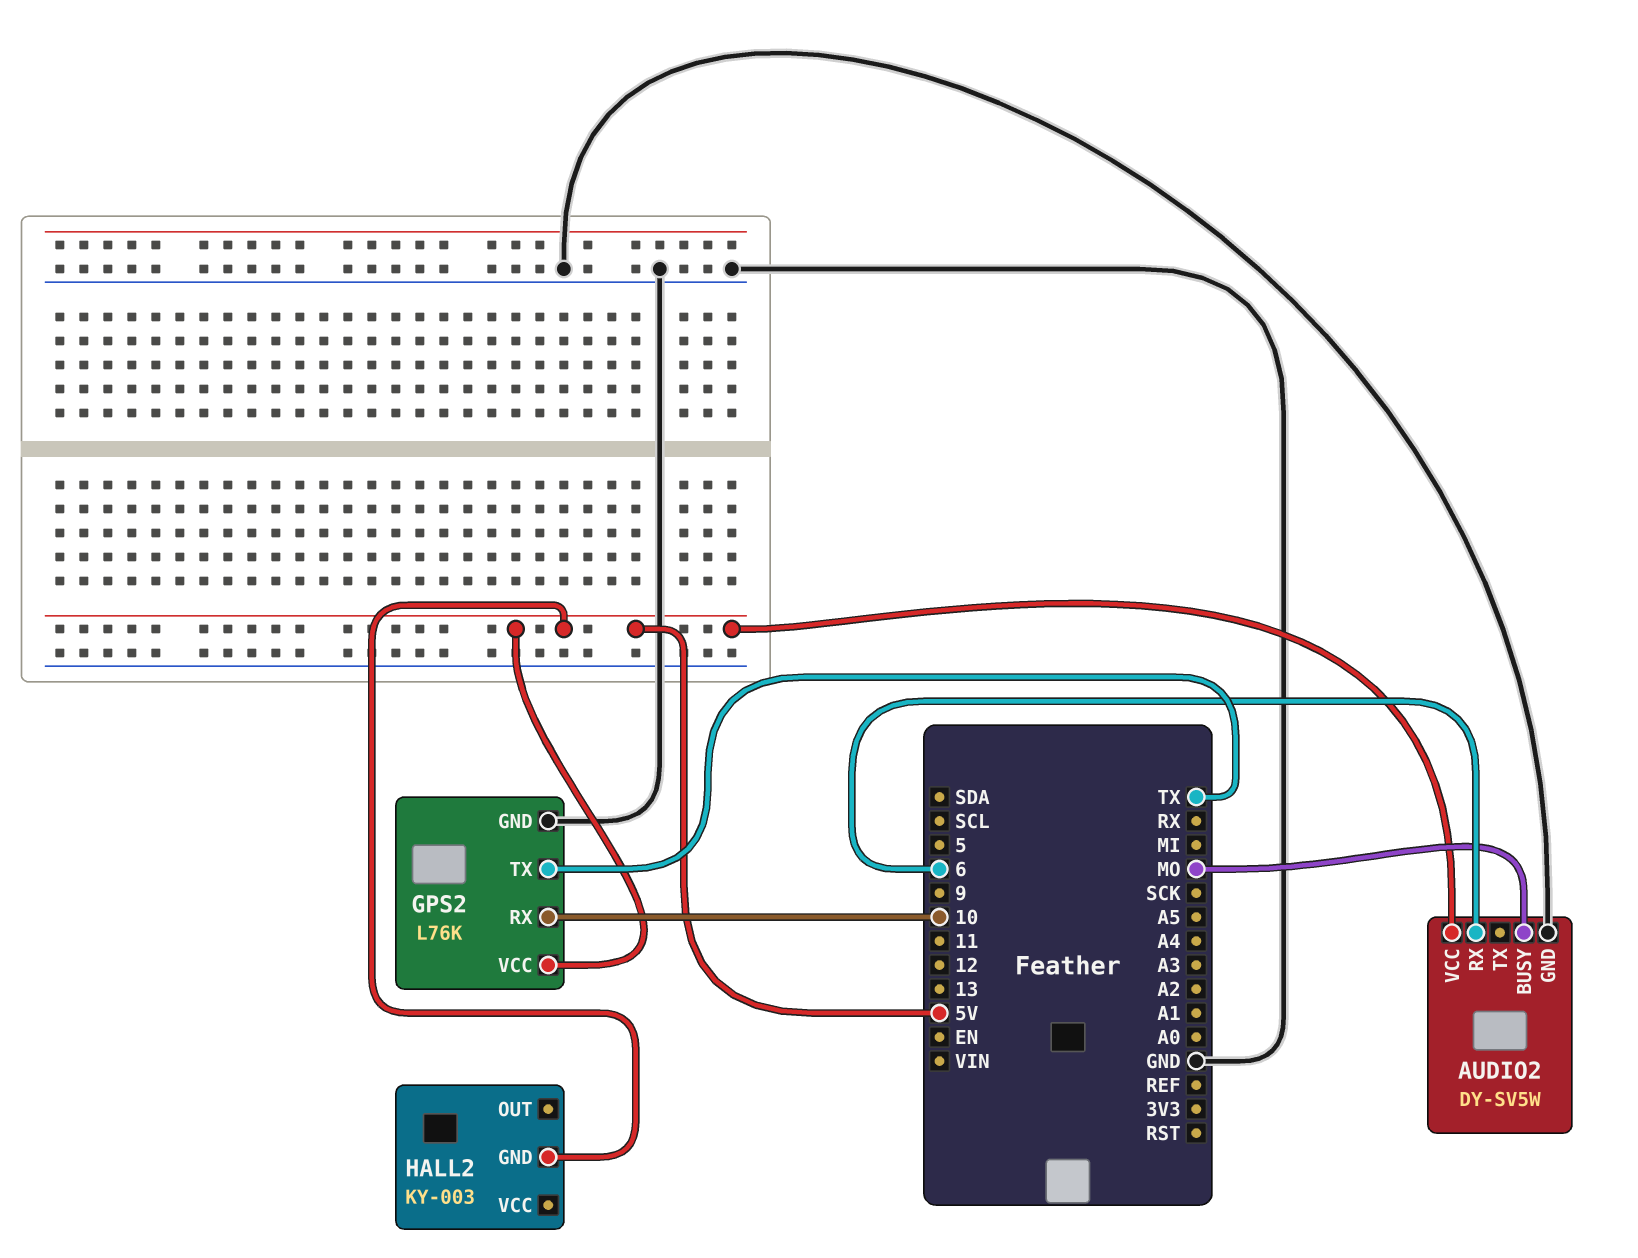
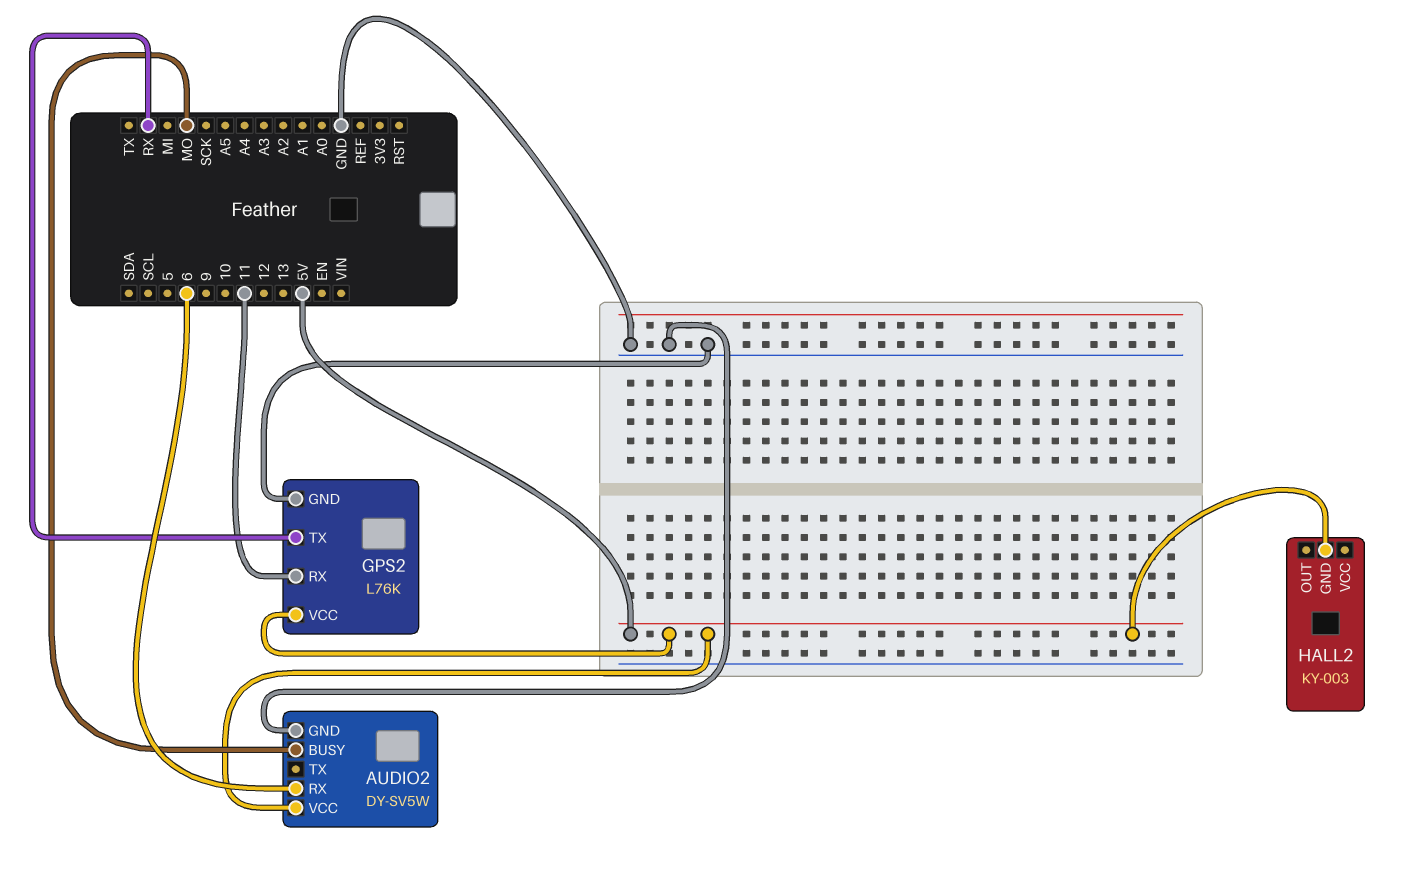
GPS2 pin RX: 10 -> 11
GPS2 pin TX: TX -> RX

